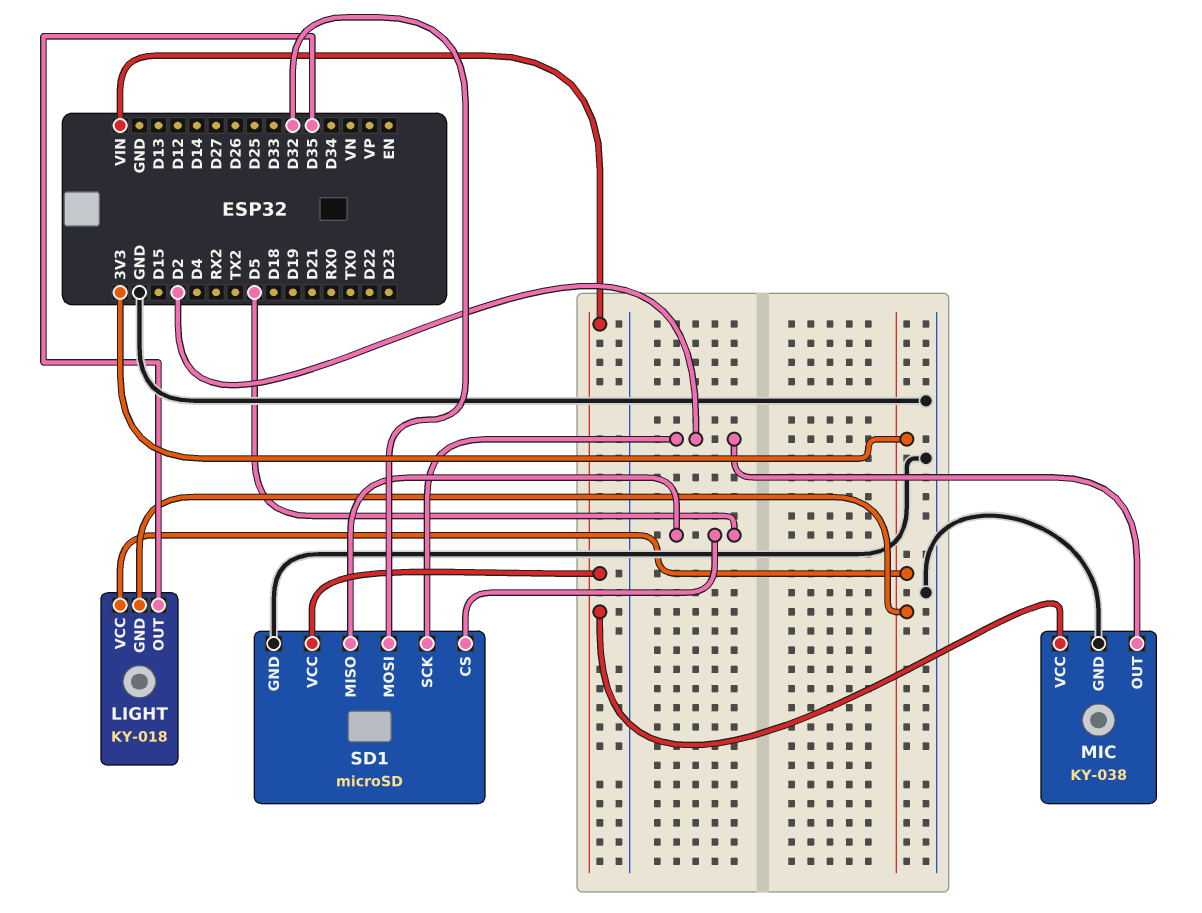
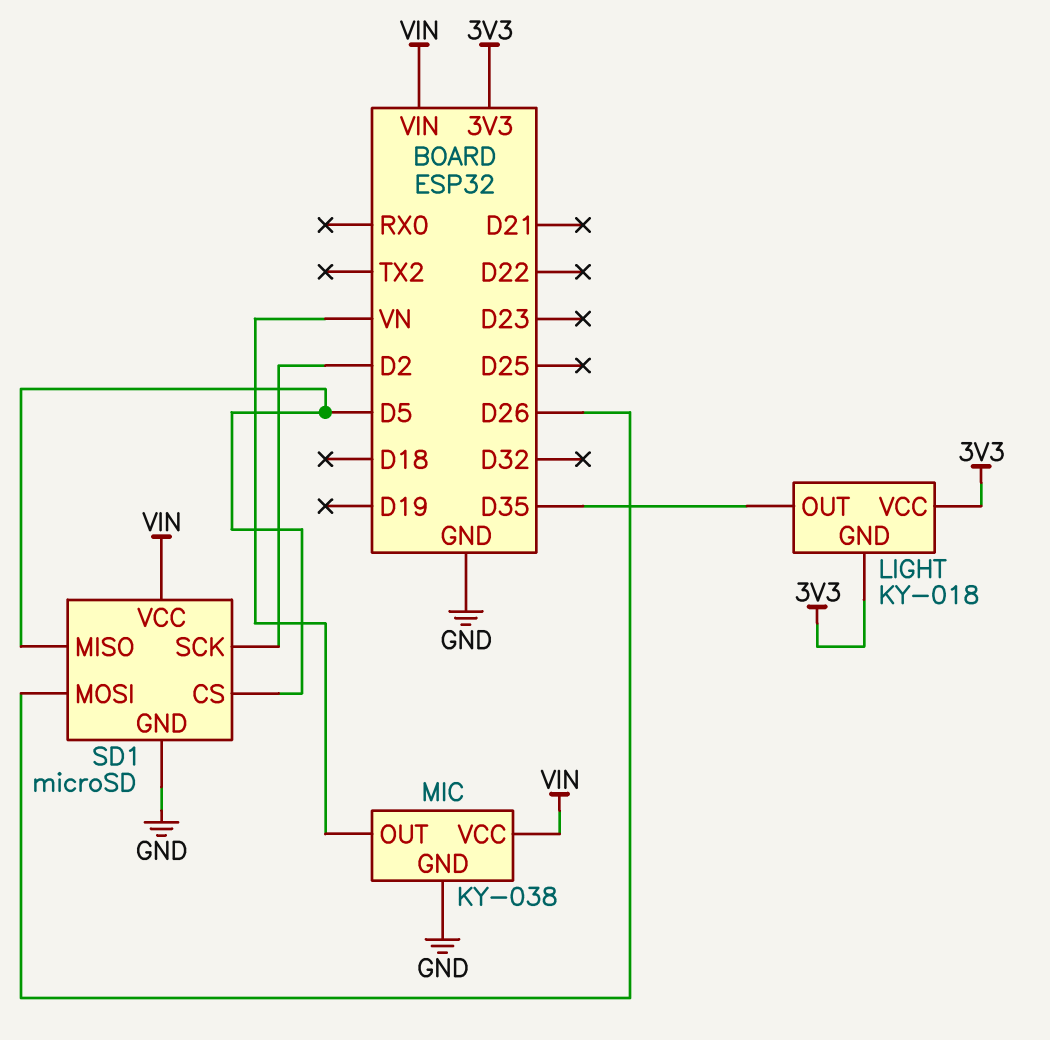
MIC pin OUT: D2 -> VN
SD1 pin MOSI: D32 -> D26

